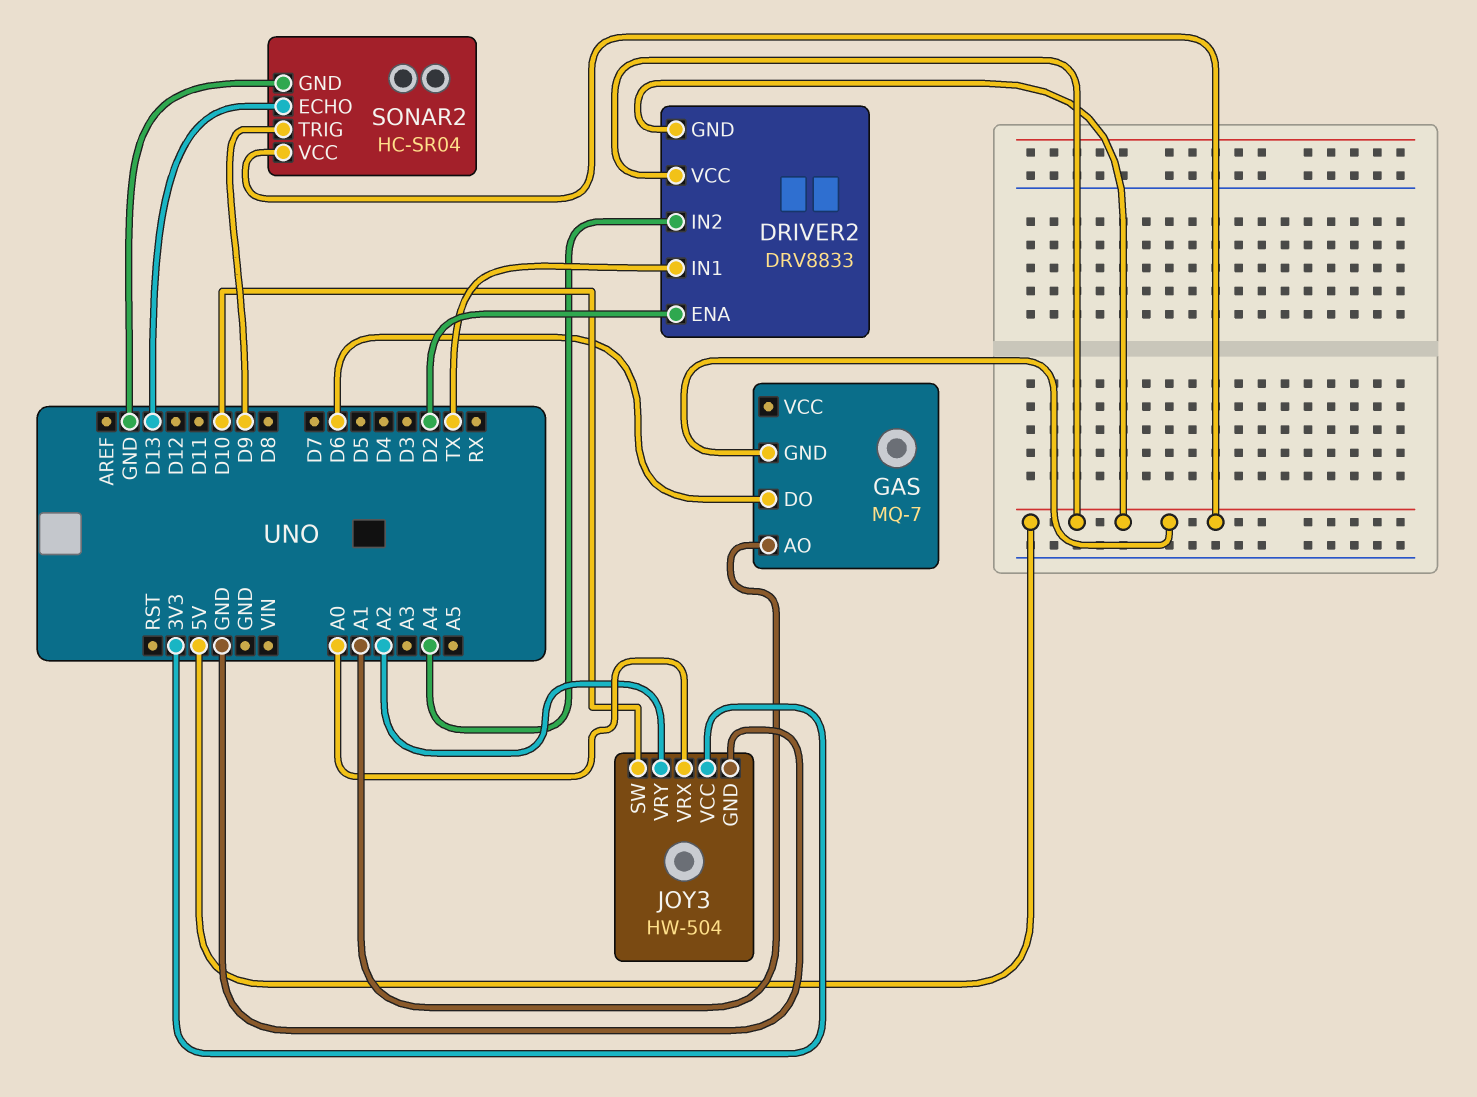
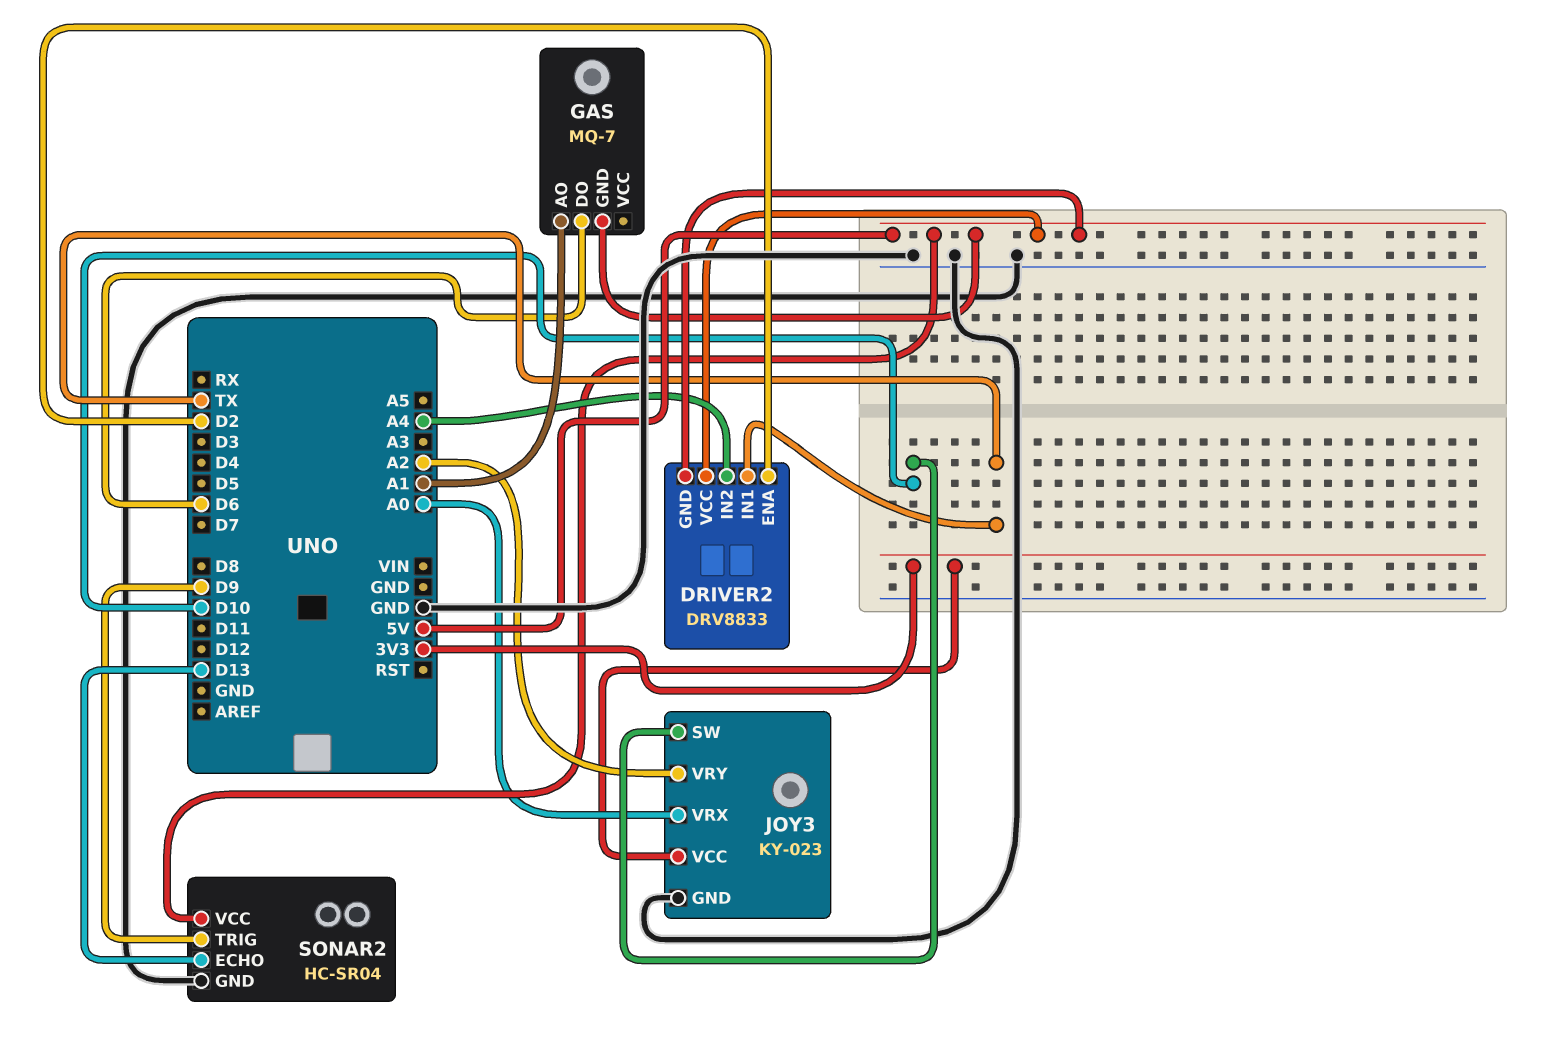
JOY3: HW-504 -> KY-023

